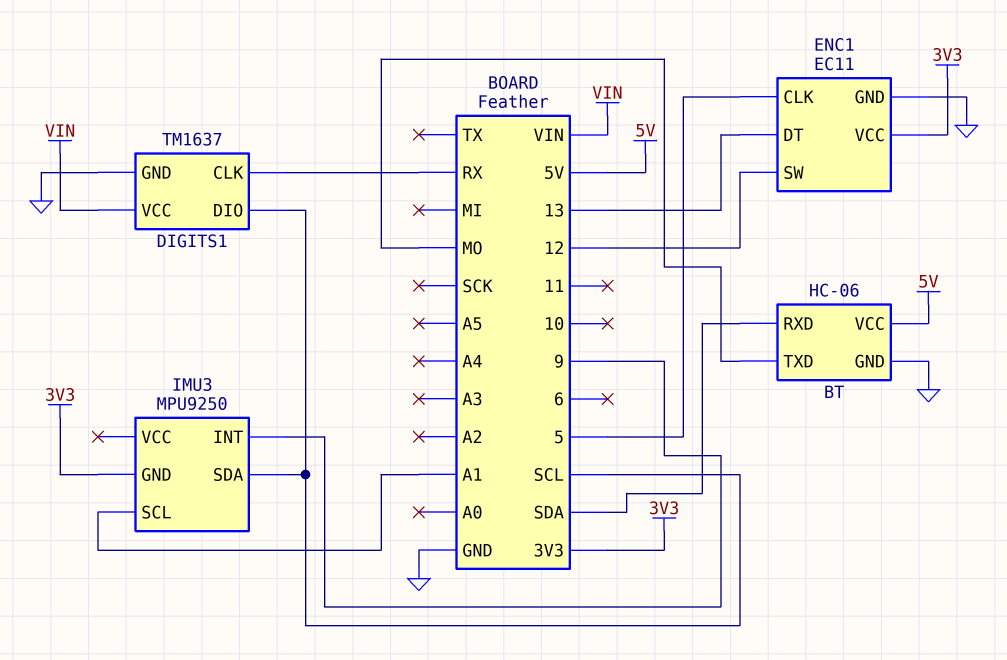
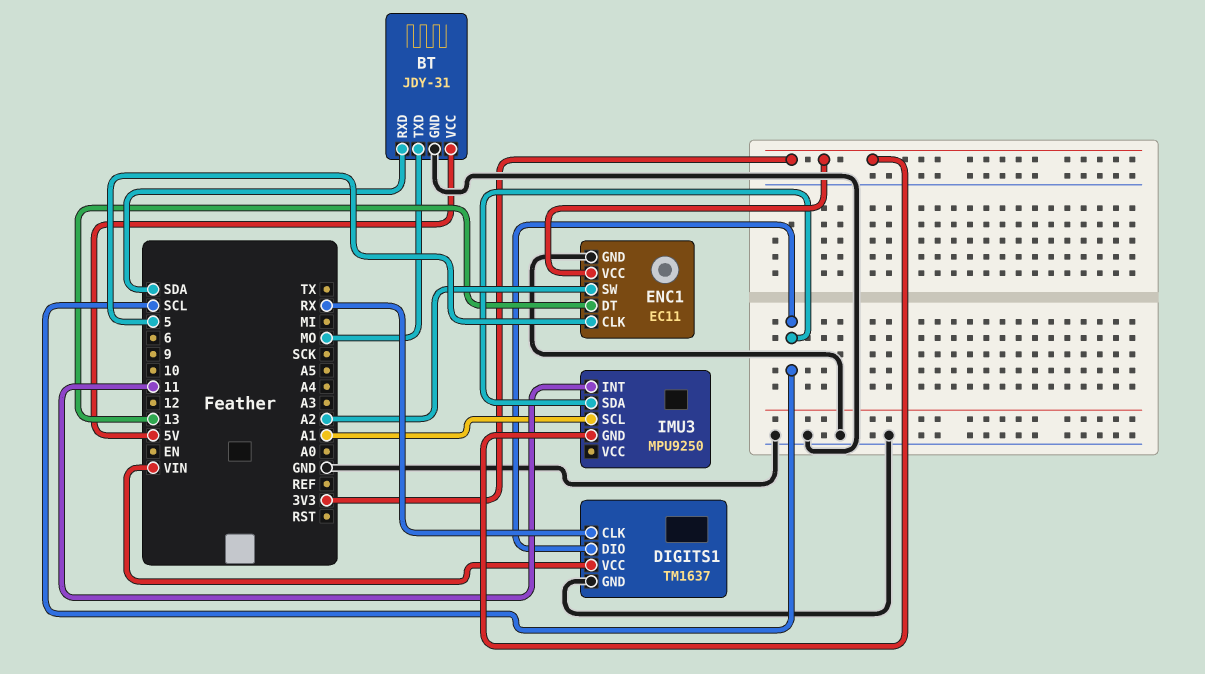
BT: HC-06 -> JDY-31
ENC1 pin SW: 12 -> A2
IMU3 pin INT: 9 -> 11

